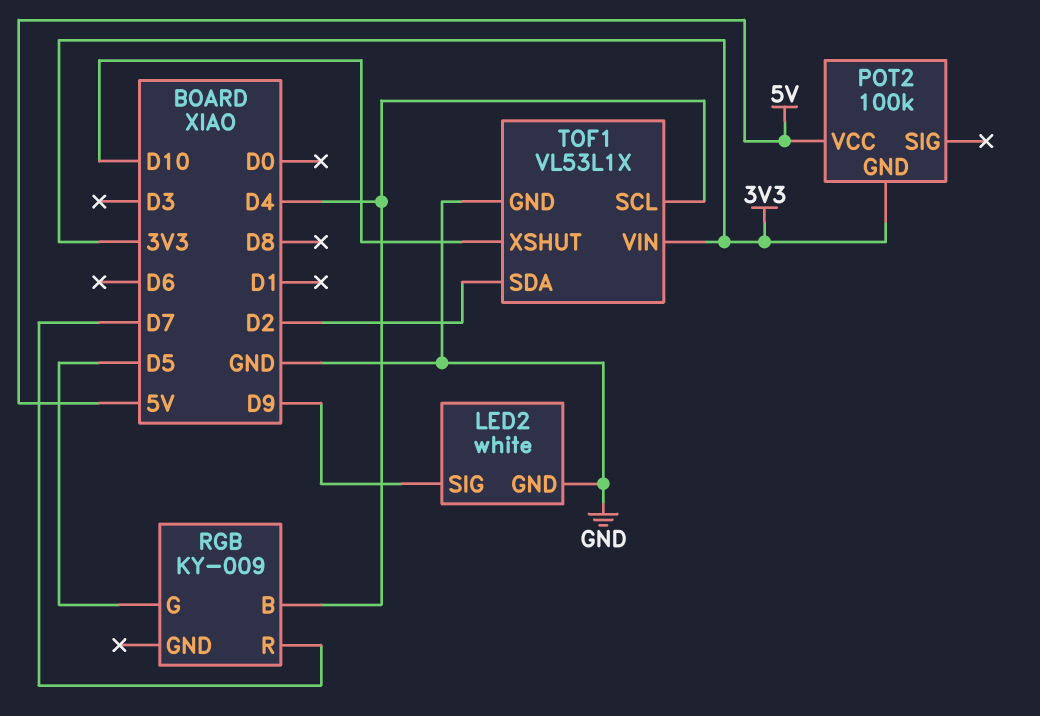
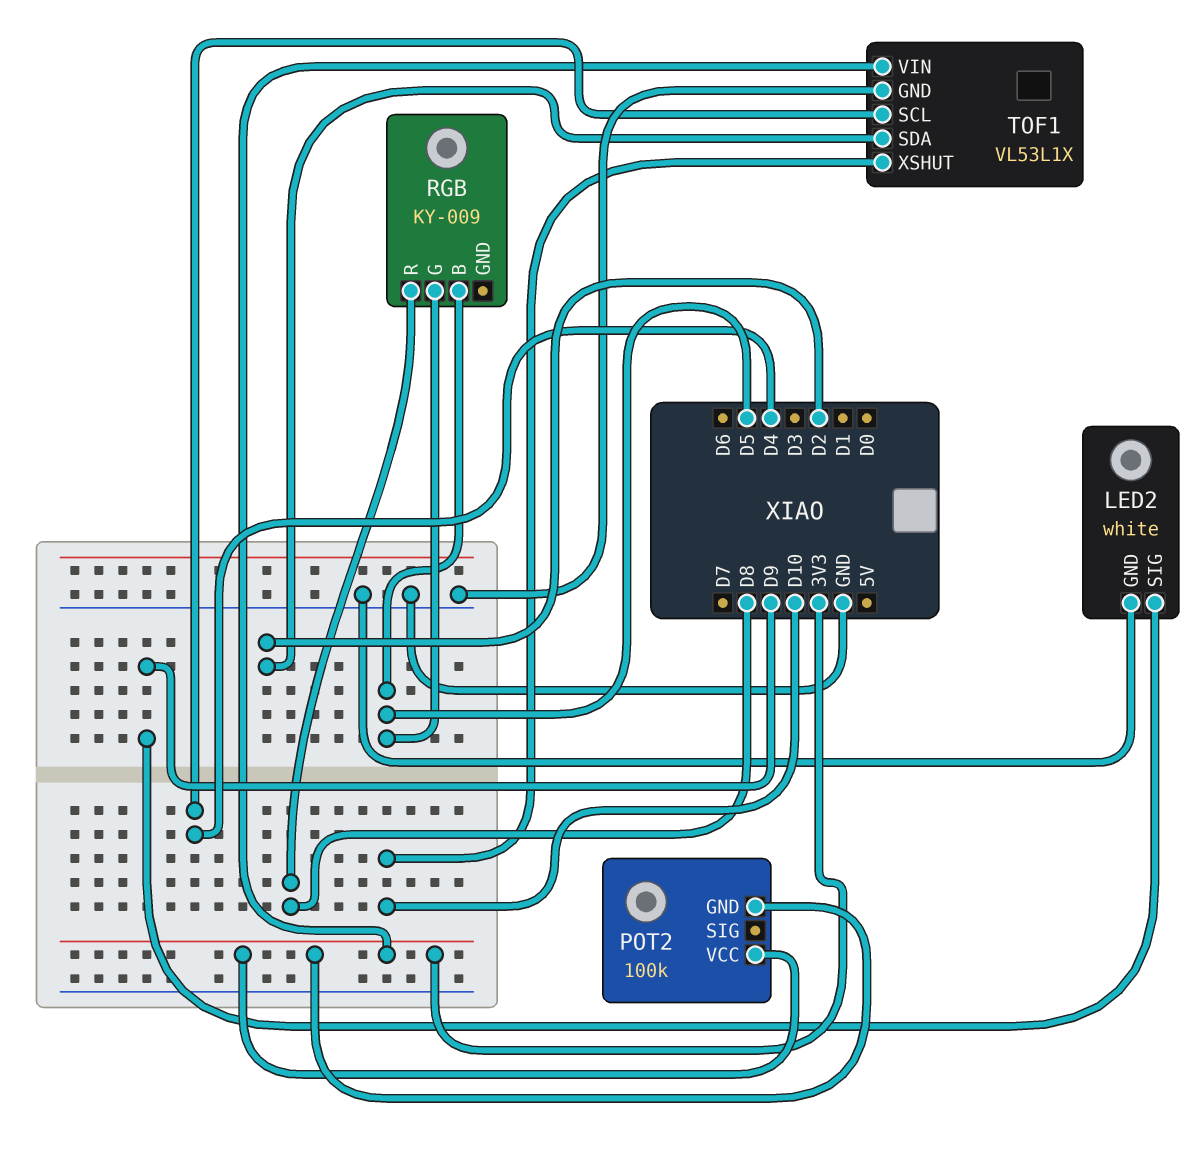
POT2 pin VCC: 5V -> 3V3
RGB pin B: D4 -> D5
RGB pin R: D7 -> D8

